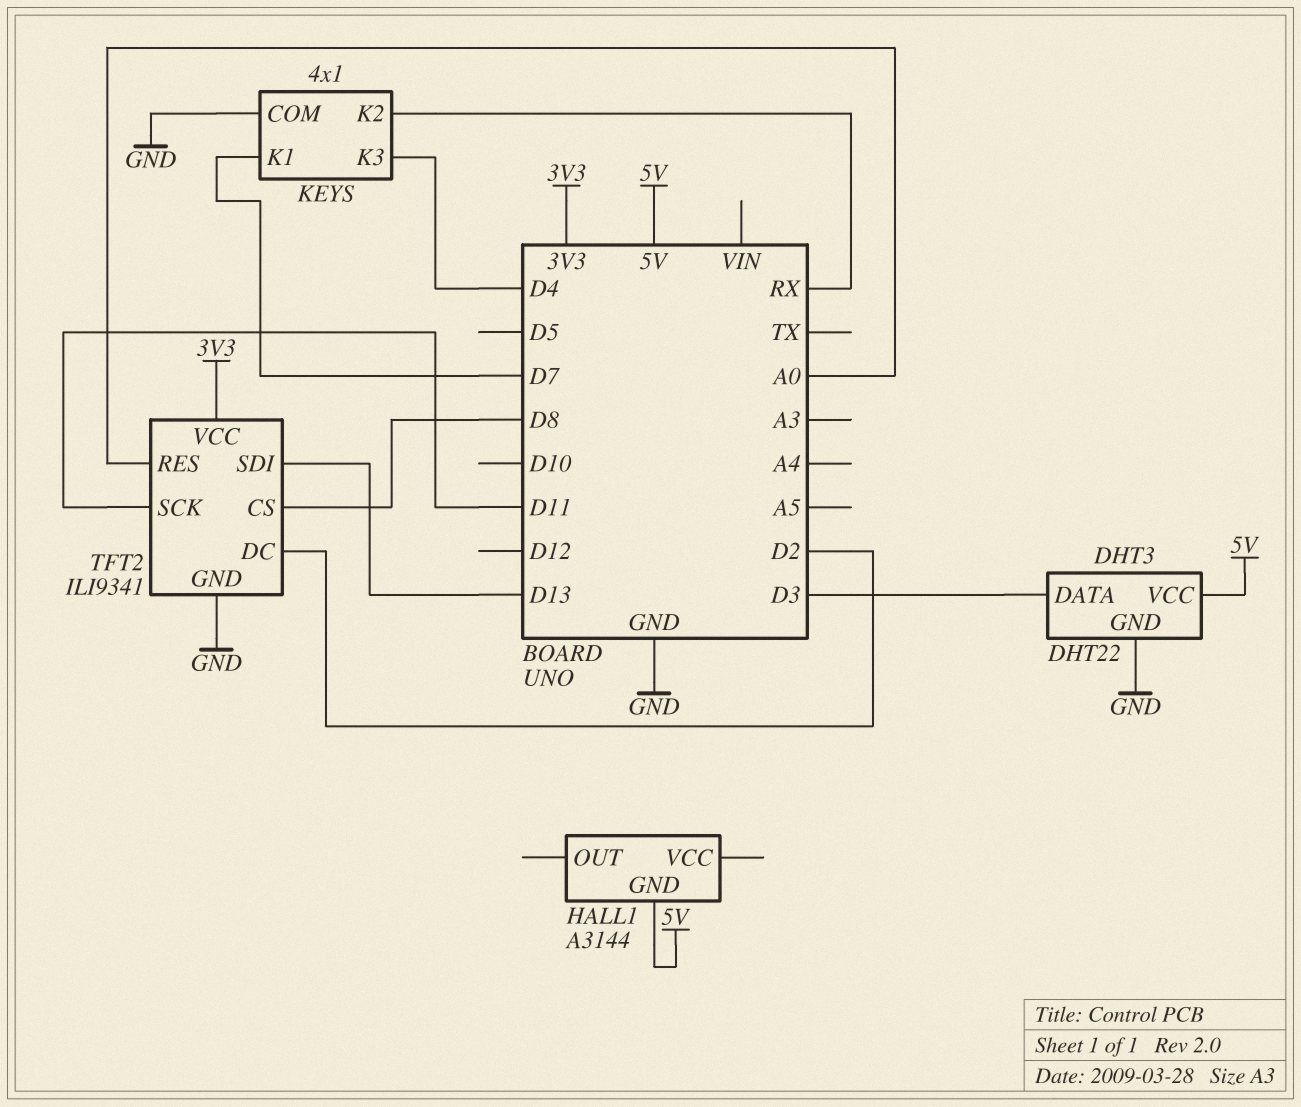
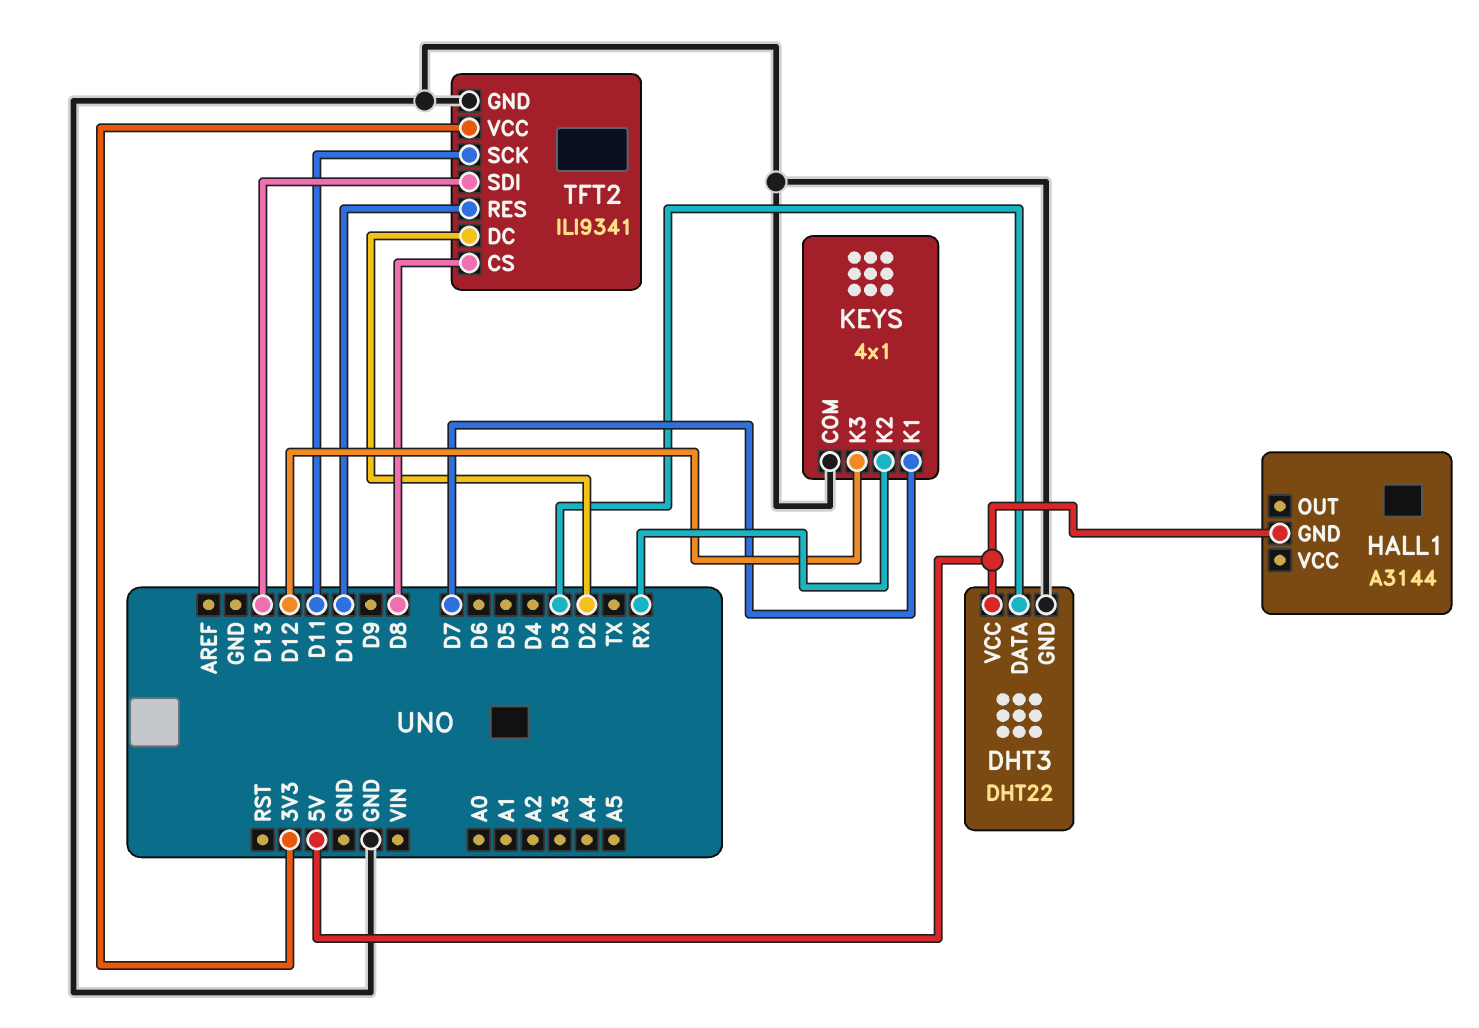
KEYS pin K3: D4 -> D12
TFT2 pin RES: A0 -> D10

